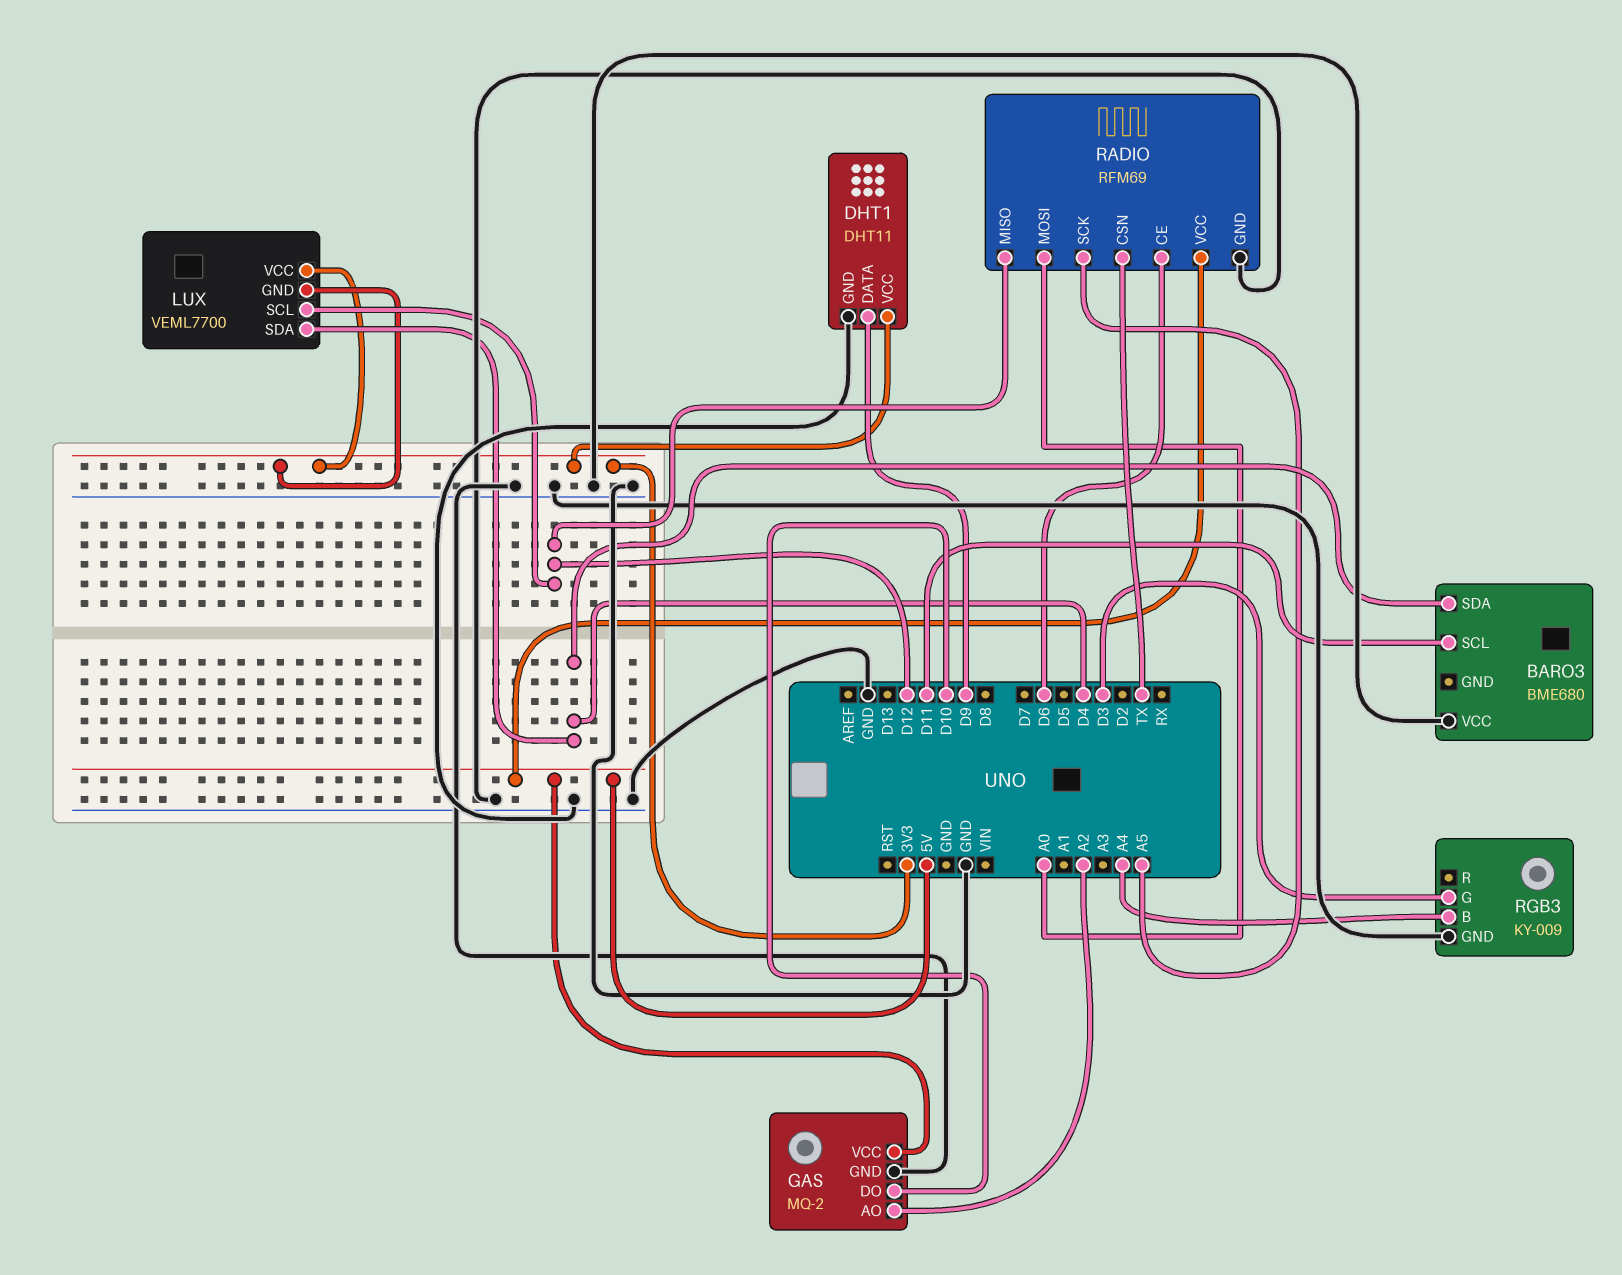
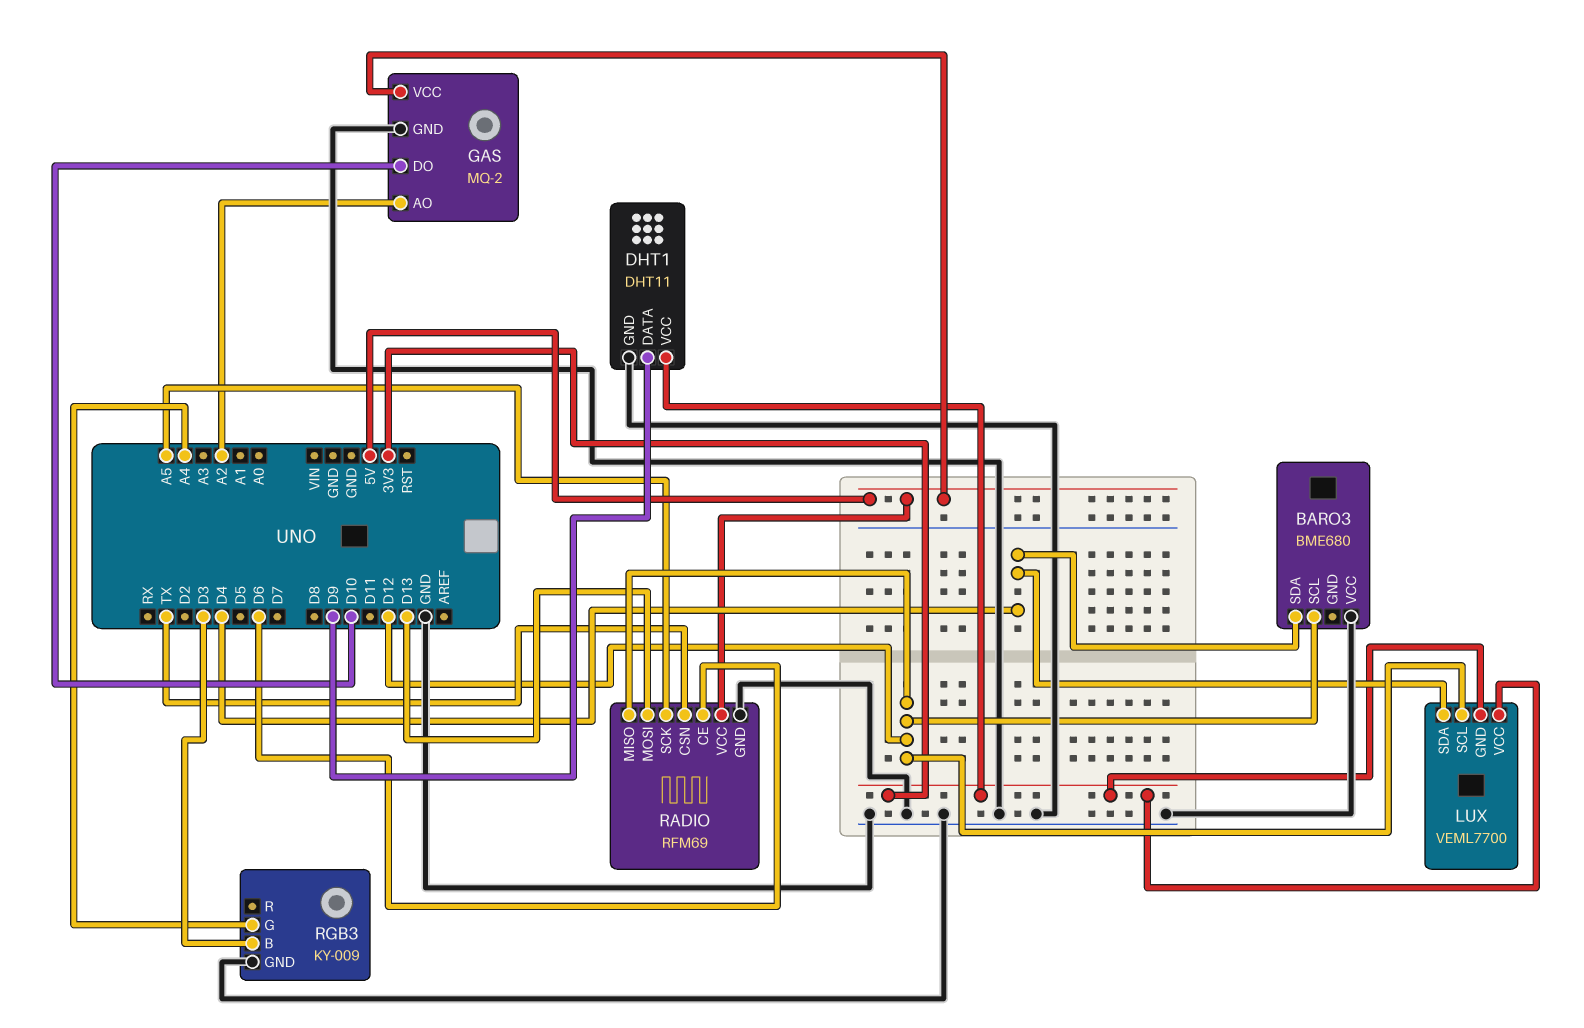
BARO3 pin SCL: D11 -> D12
RADIO pin MOSI: A0 -> D13
RGB3 pin B: A4 -> D3
RGB3 pin G: D3 -> A4

